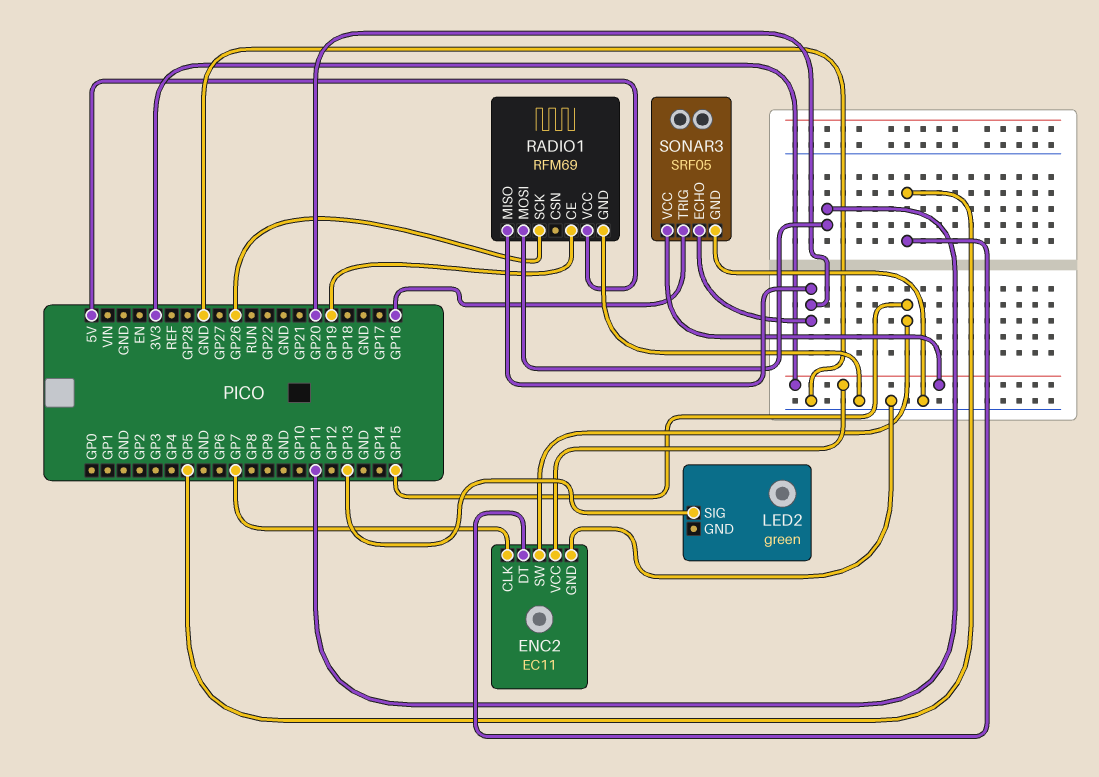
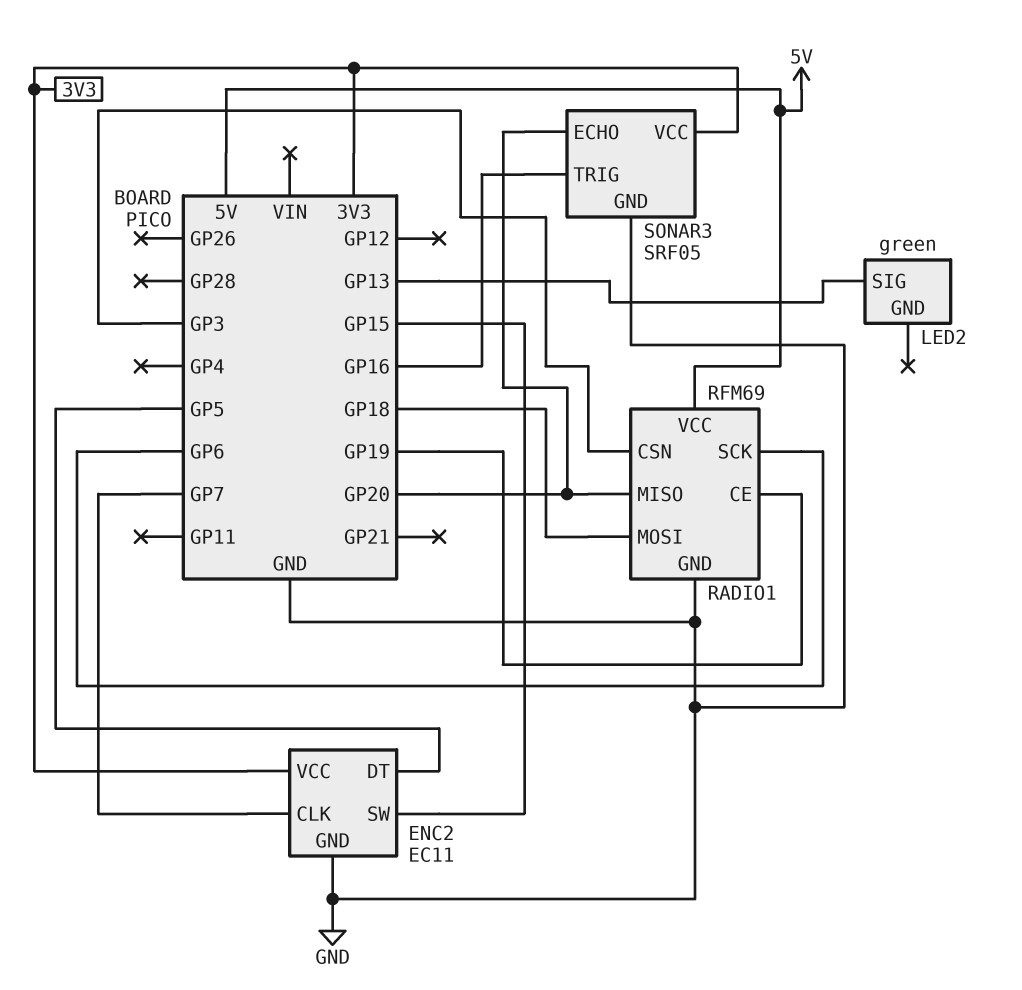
RADIO1 pin CSN: none -> GP3
RADIO1 pin MOSI: GP11 -> GP18
RADIO1 pin SCK: GP26 -> GP6

